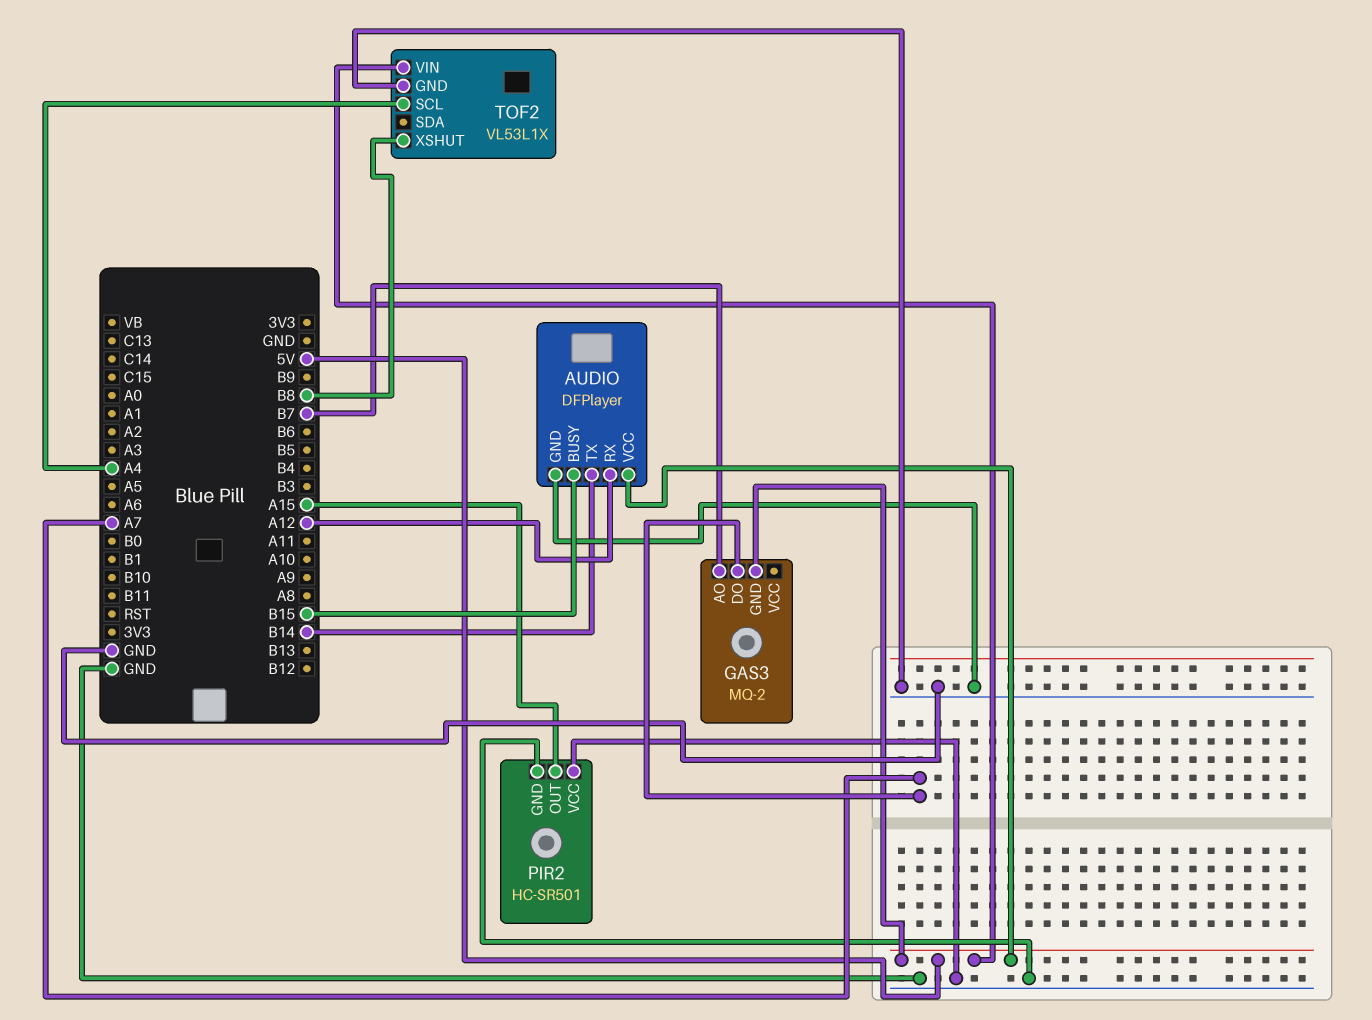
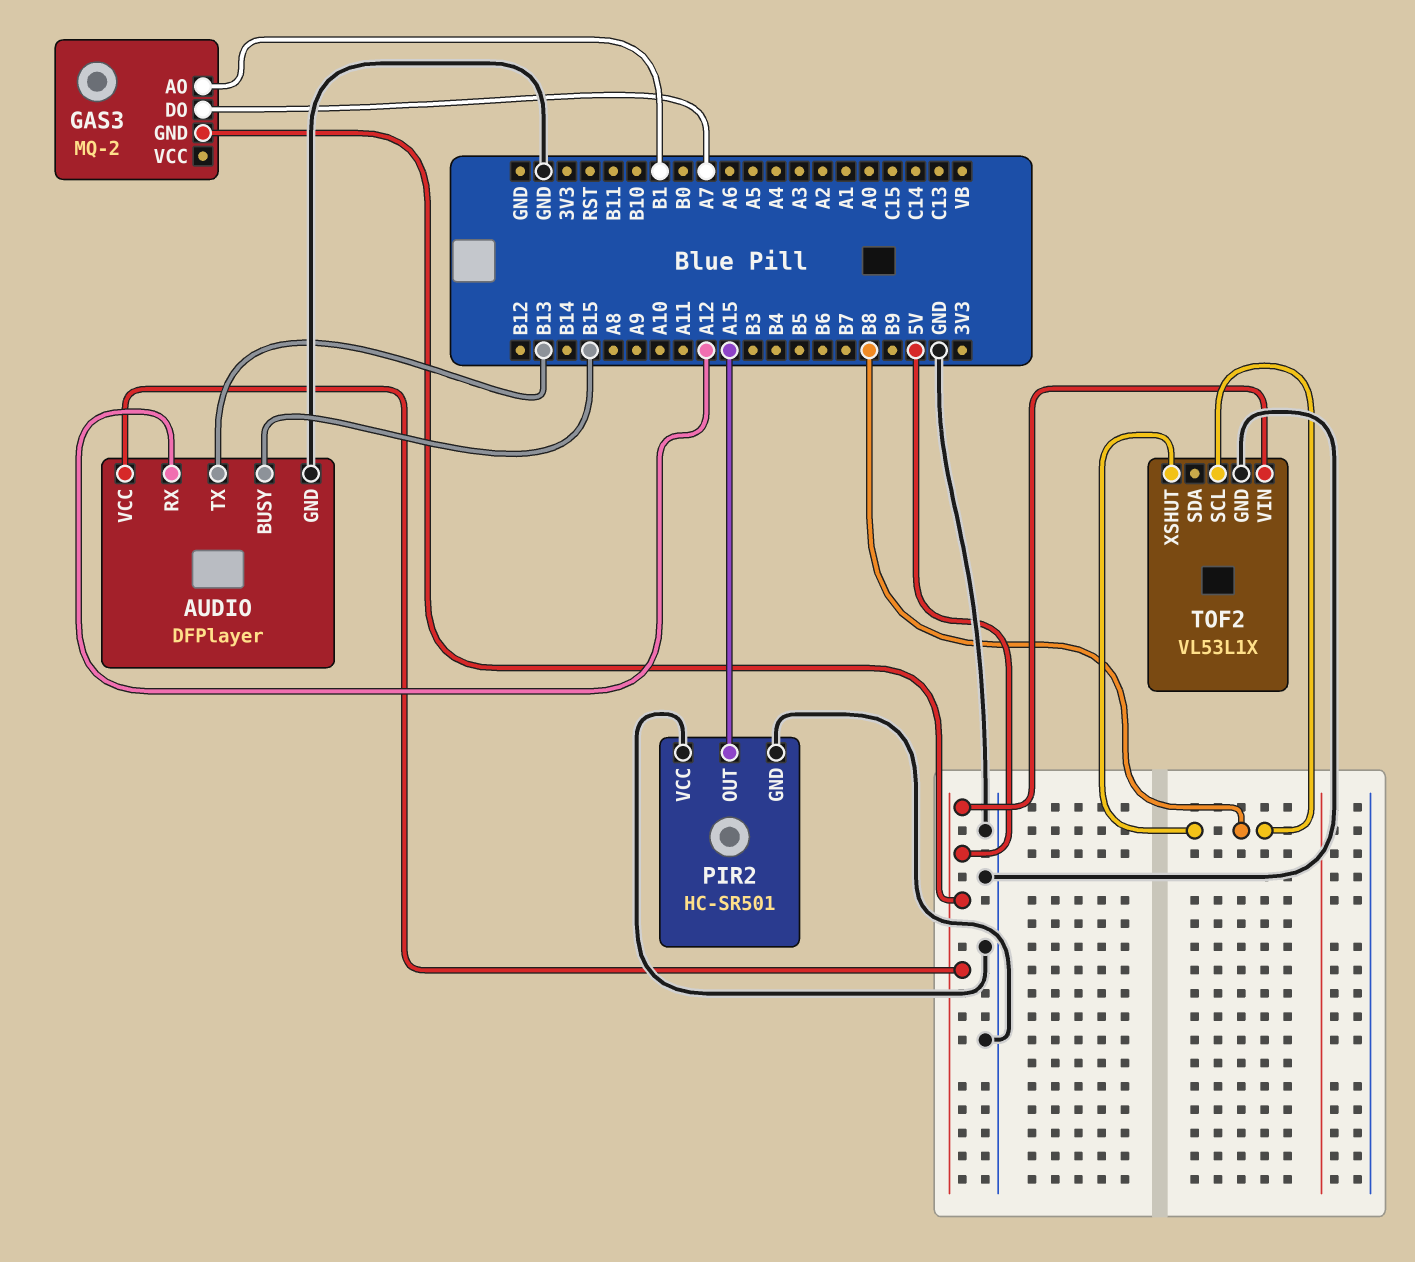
AUDIO pin TX: B14 -> B13
GAS3 pin AO: B7 -> B1
TOF2 pin SCL: A4 -> B8

